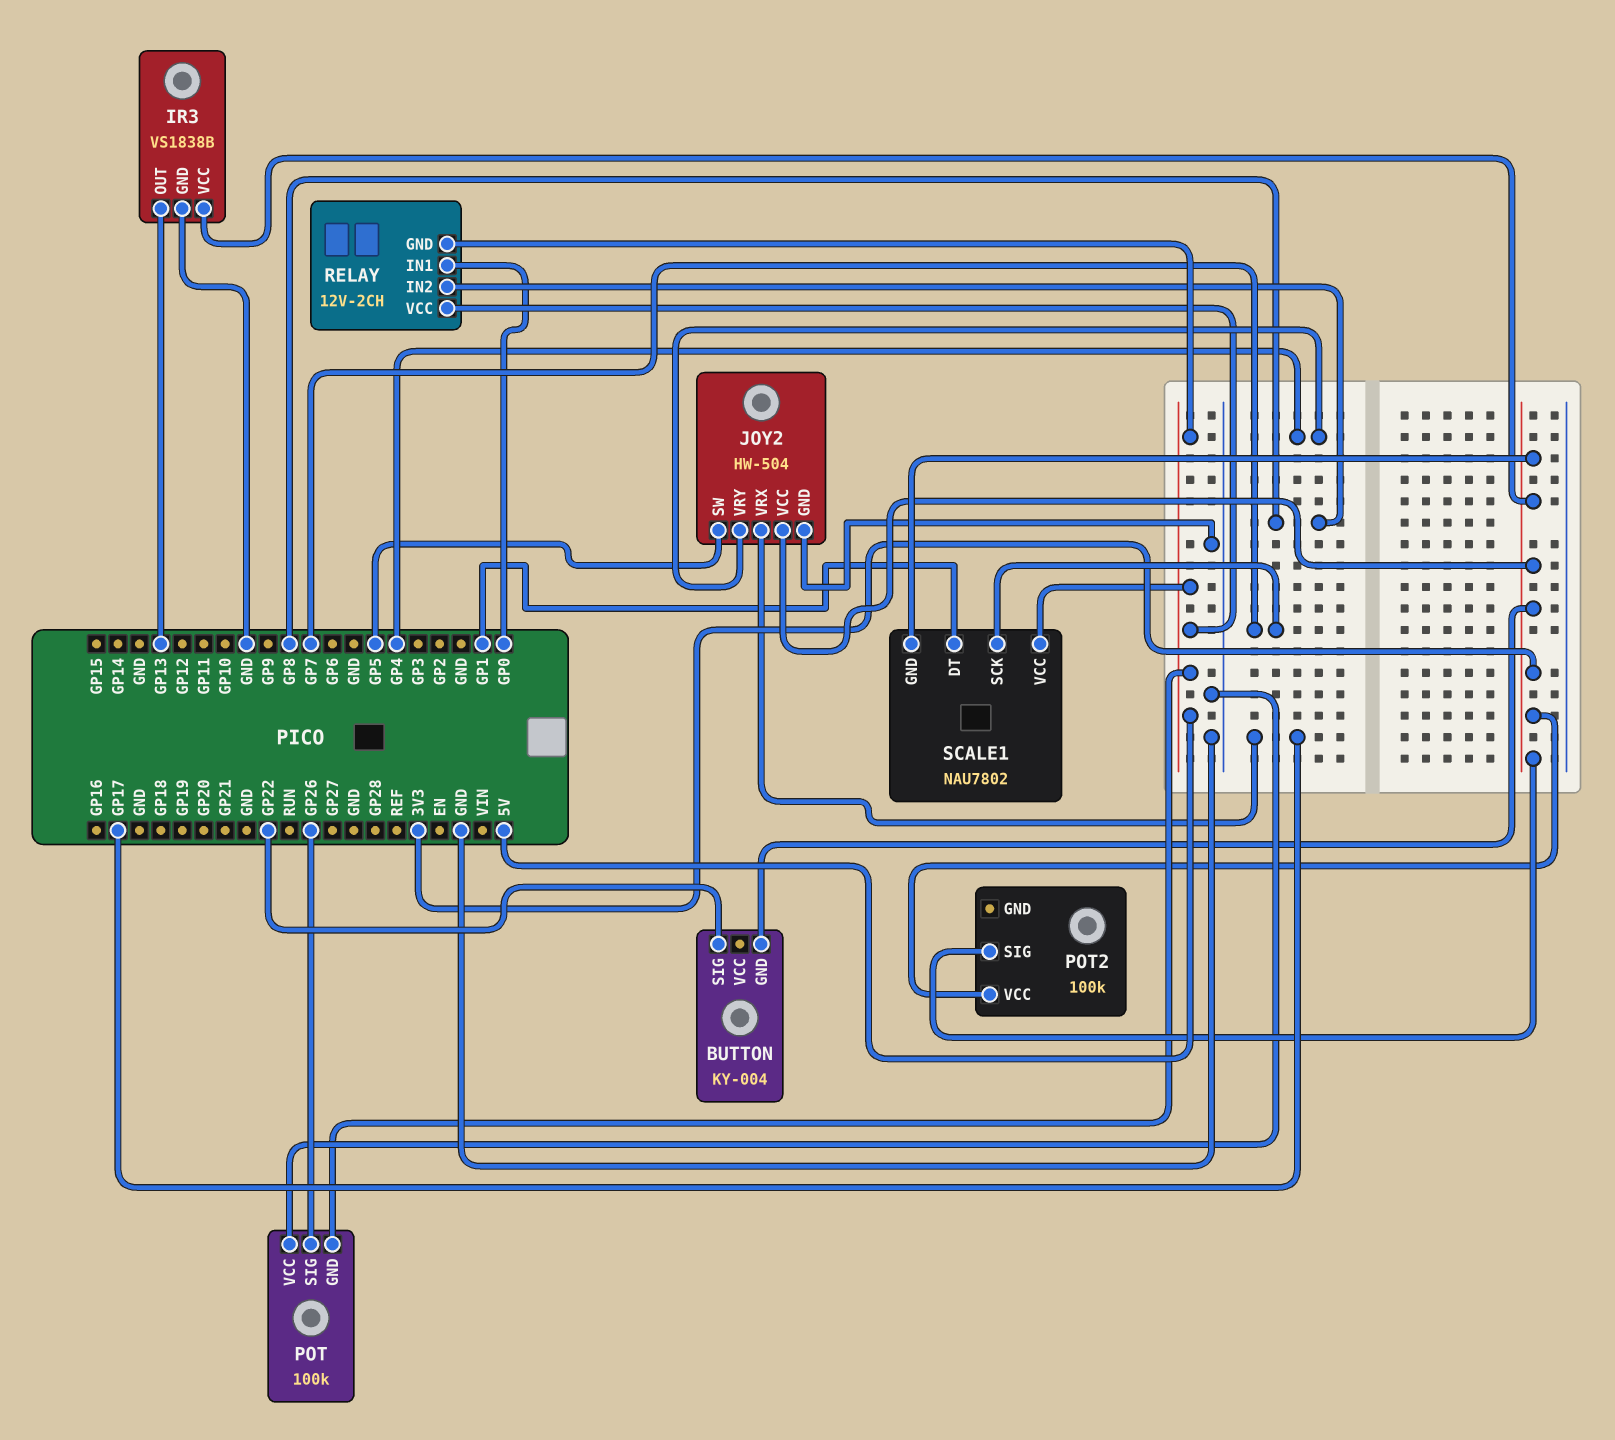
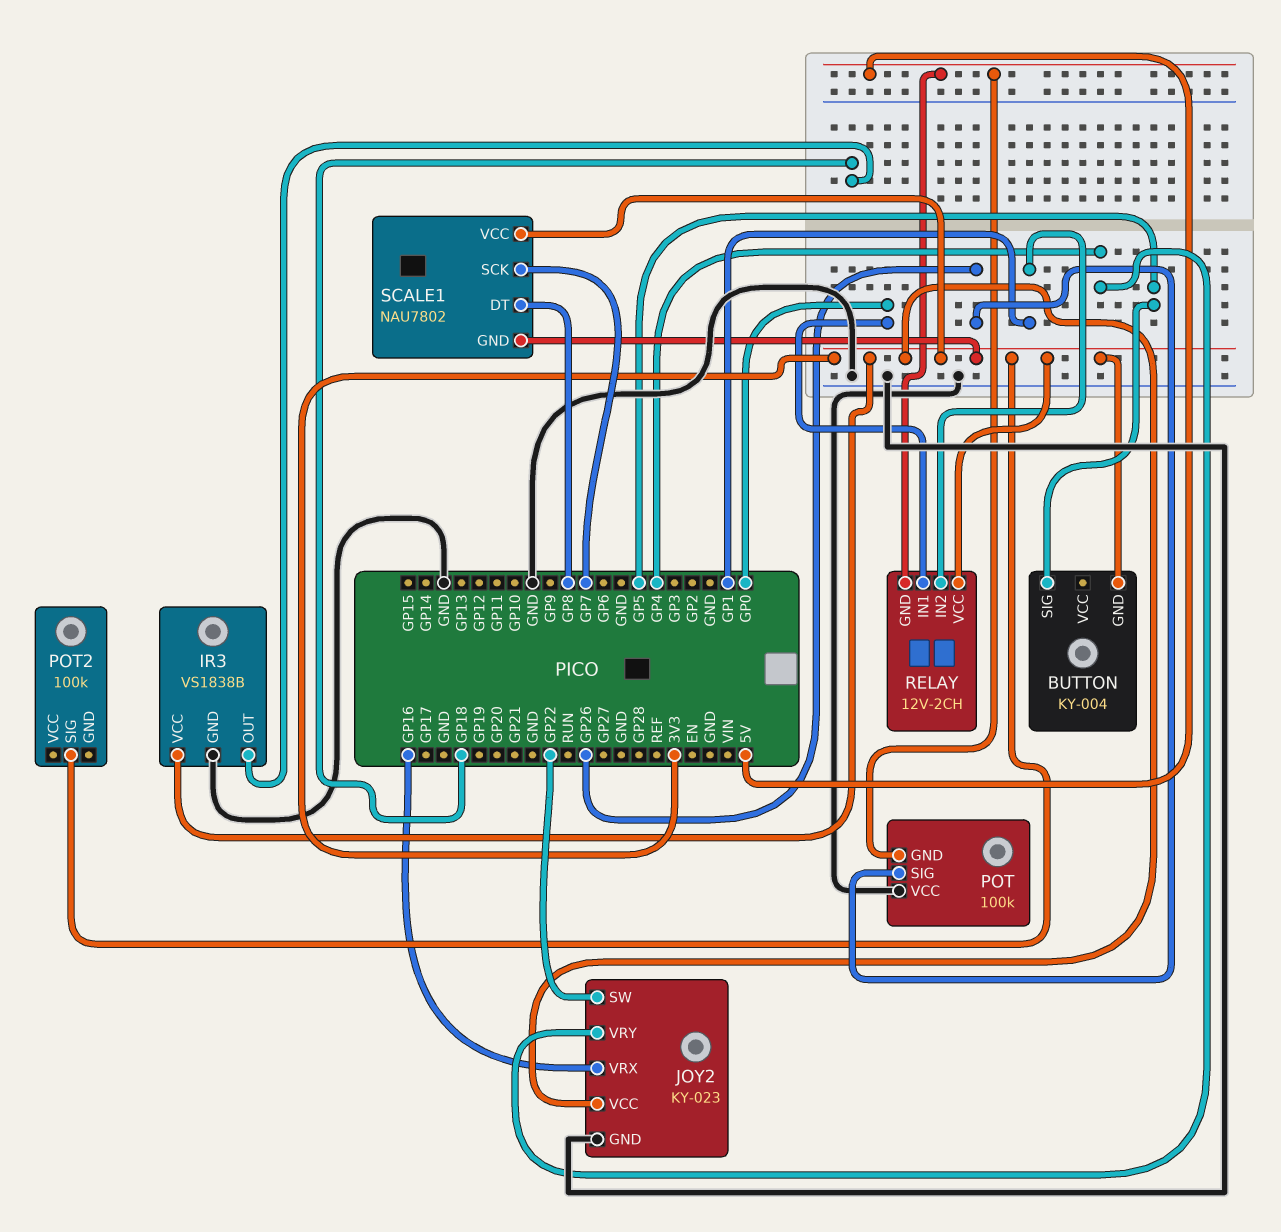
BUTTON pin SIG: GP22 -> GP5
IR3 pin OUT: GP13 -> GP18
JOY2: HW-504 -> KY-023
JOY2 pin SW: GP5 -> GP22
JOY2 pin VRX: GP17 -> GP16
POT2 pin VCC: 3V3 -> none
RELAY pin IN2: GP8 -> GP1
RELAY pin VCC: 5V -> 3V3
SCALE1 pin DT: GP1 -> GP8
SCALE1 pin VCC: 5V -> 3V3

